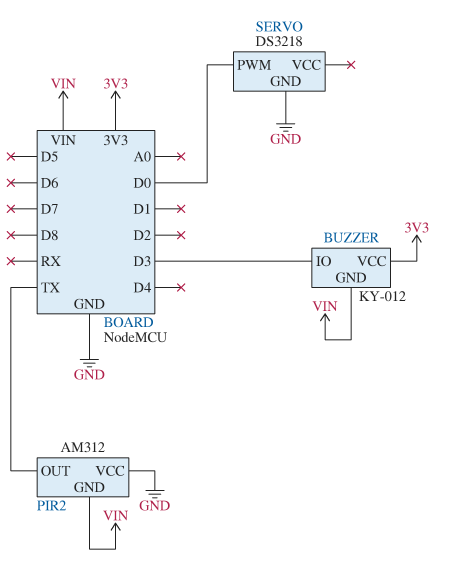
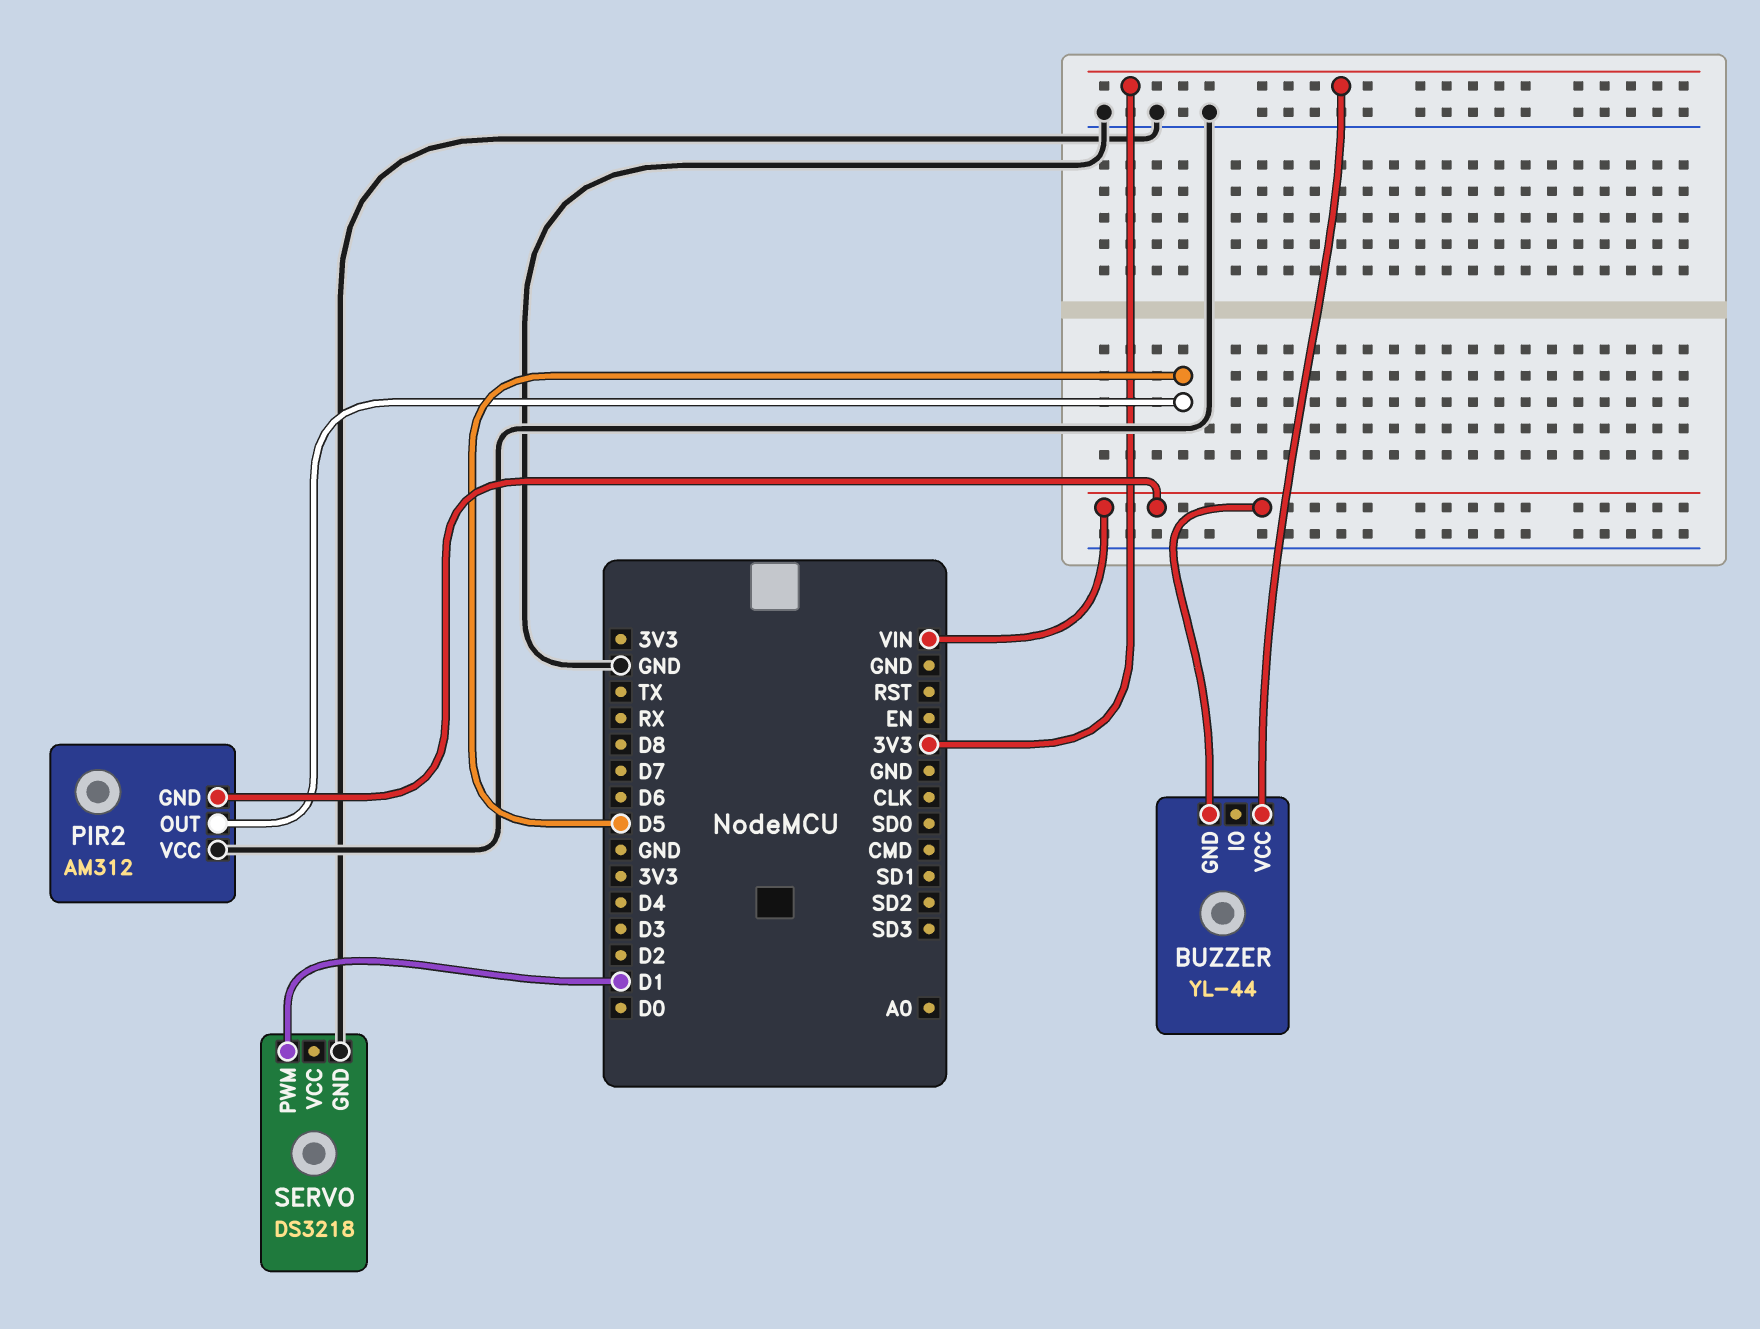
BUZZER: KY-012 -> YL-44
BUZZER pin IO: D3 -> none
PIR2 pin OUT: TX -> D5
SERVO pin PWM: D0 -> D1

